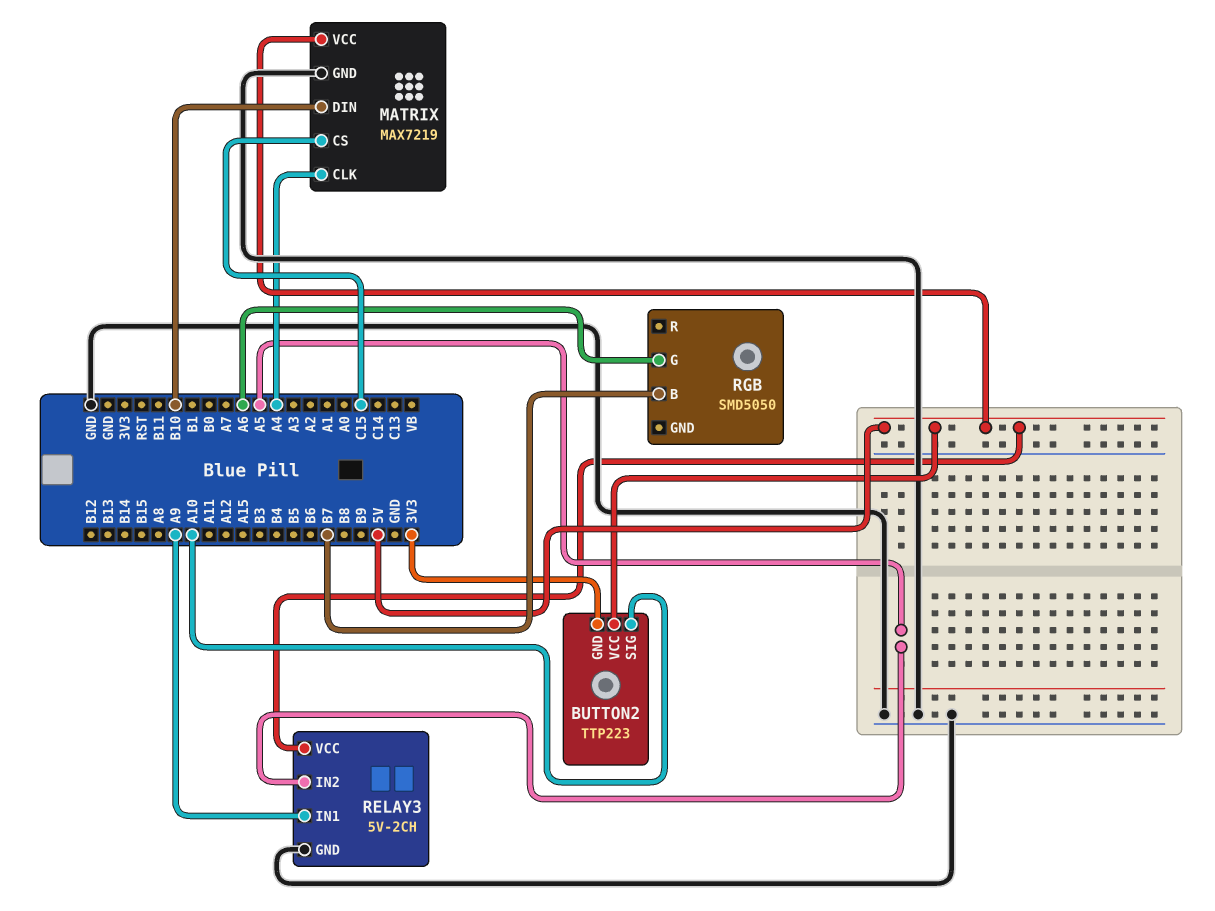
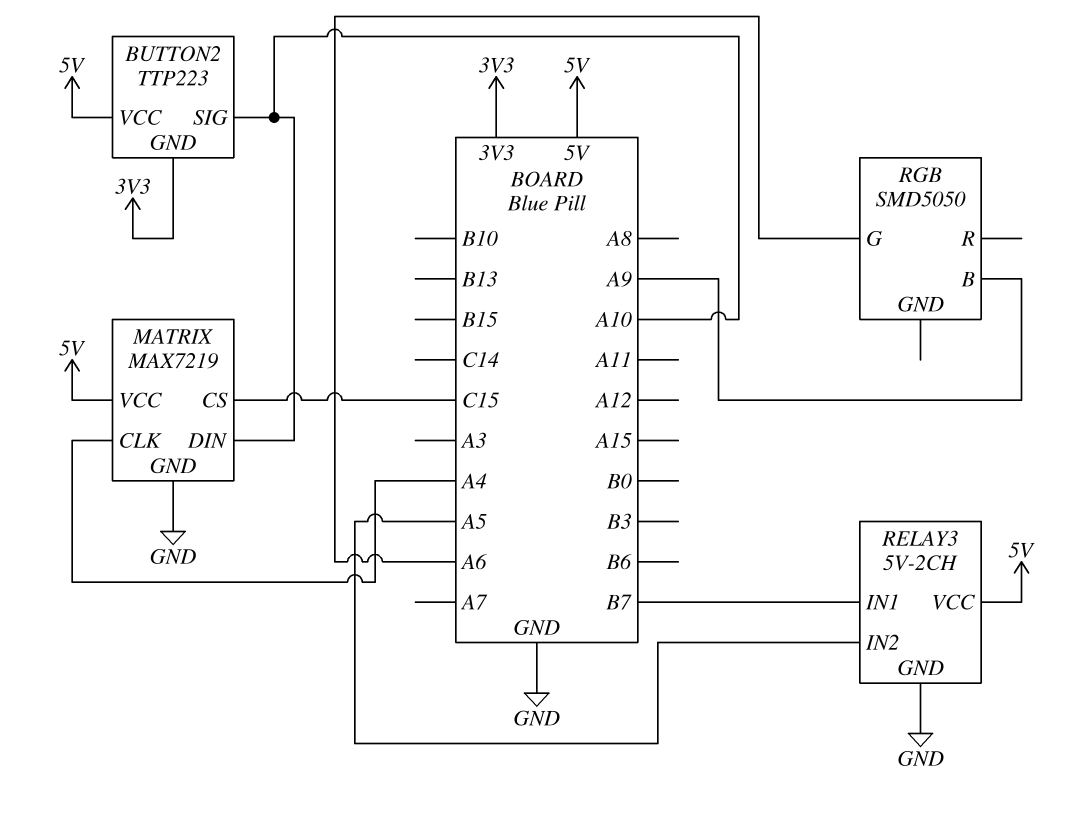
MATRIX pin DIN: B10 -> A10
RELAY3 pin IN1: A9 -> B7
RGB pin B: B7 -> A9

